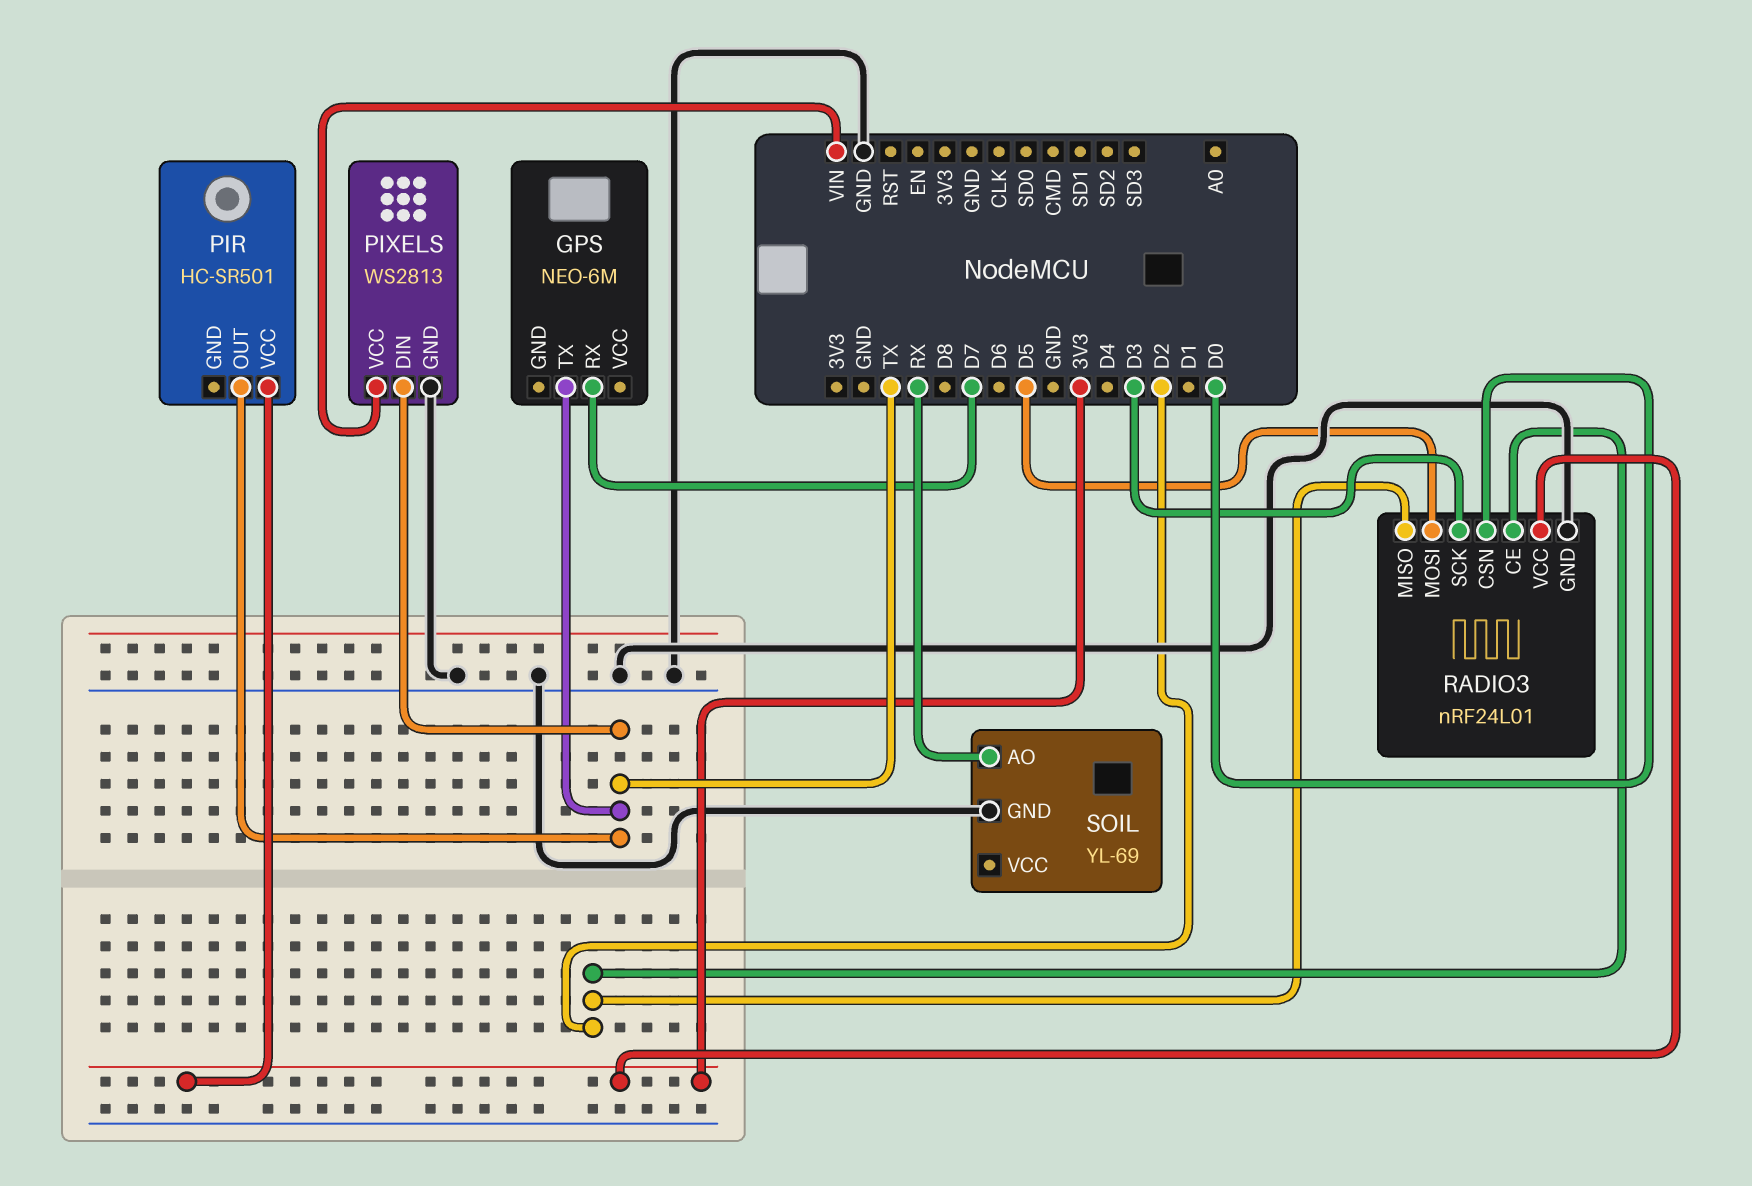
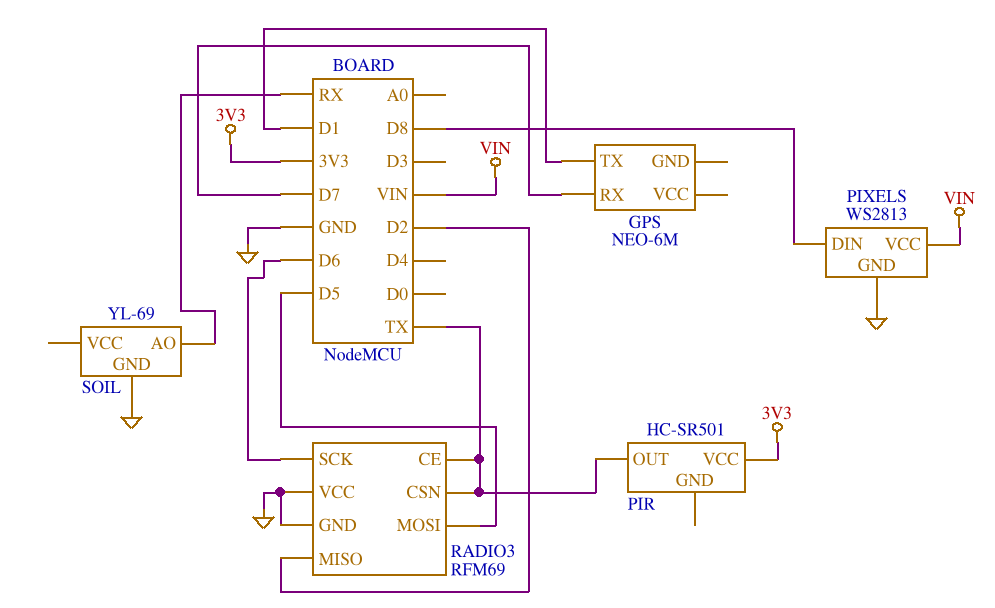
GPS pin TX: TX -> D1
PIXELS pin DIN: TX -> D8
RADIO3: nRF24L01 -> RFM69
RADIO3 pin CE: D2 -> TX
RADIO3 pin CSN: D0 -> TX
RADIO3 pin SCK: D3 -> D6
RADIO3 pin VCC: 3V3 -> GND

